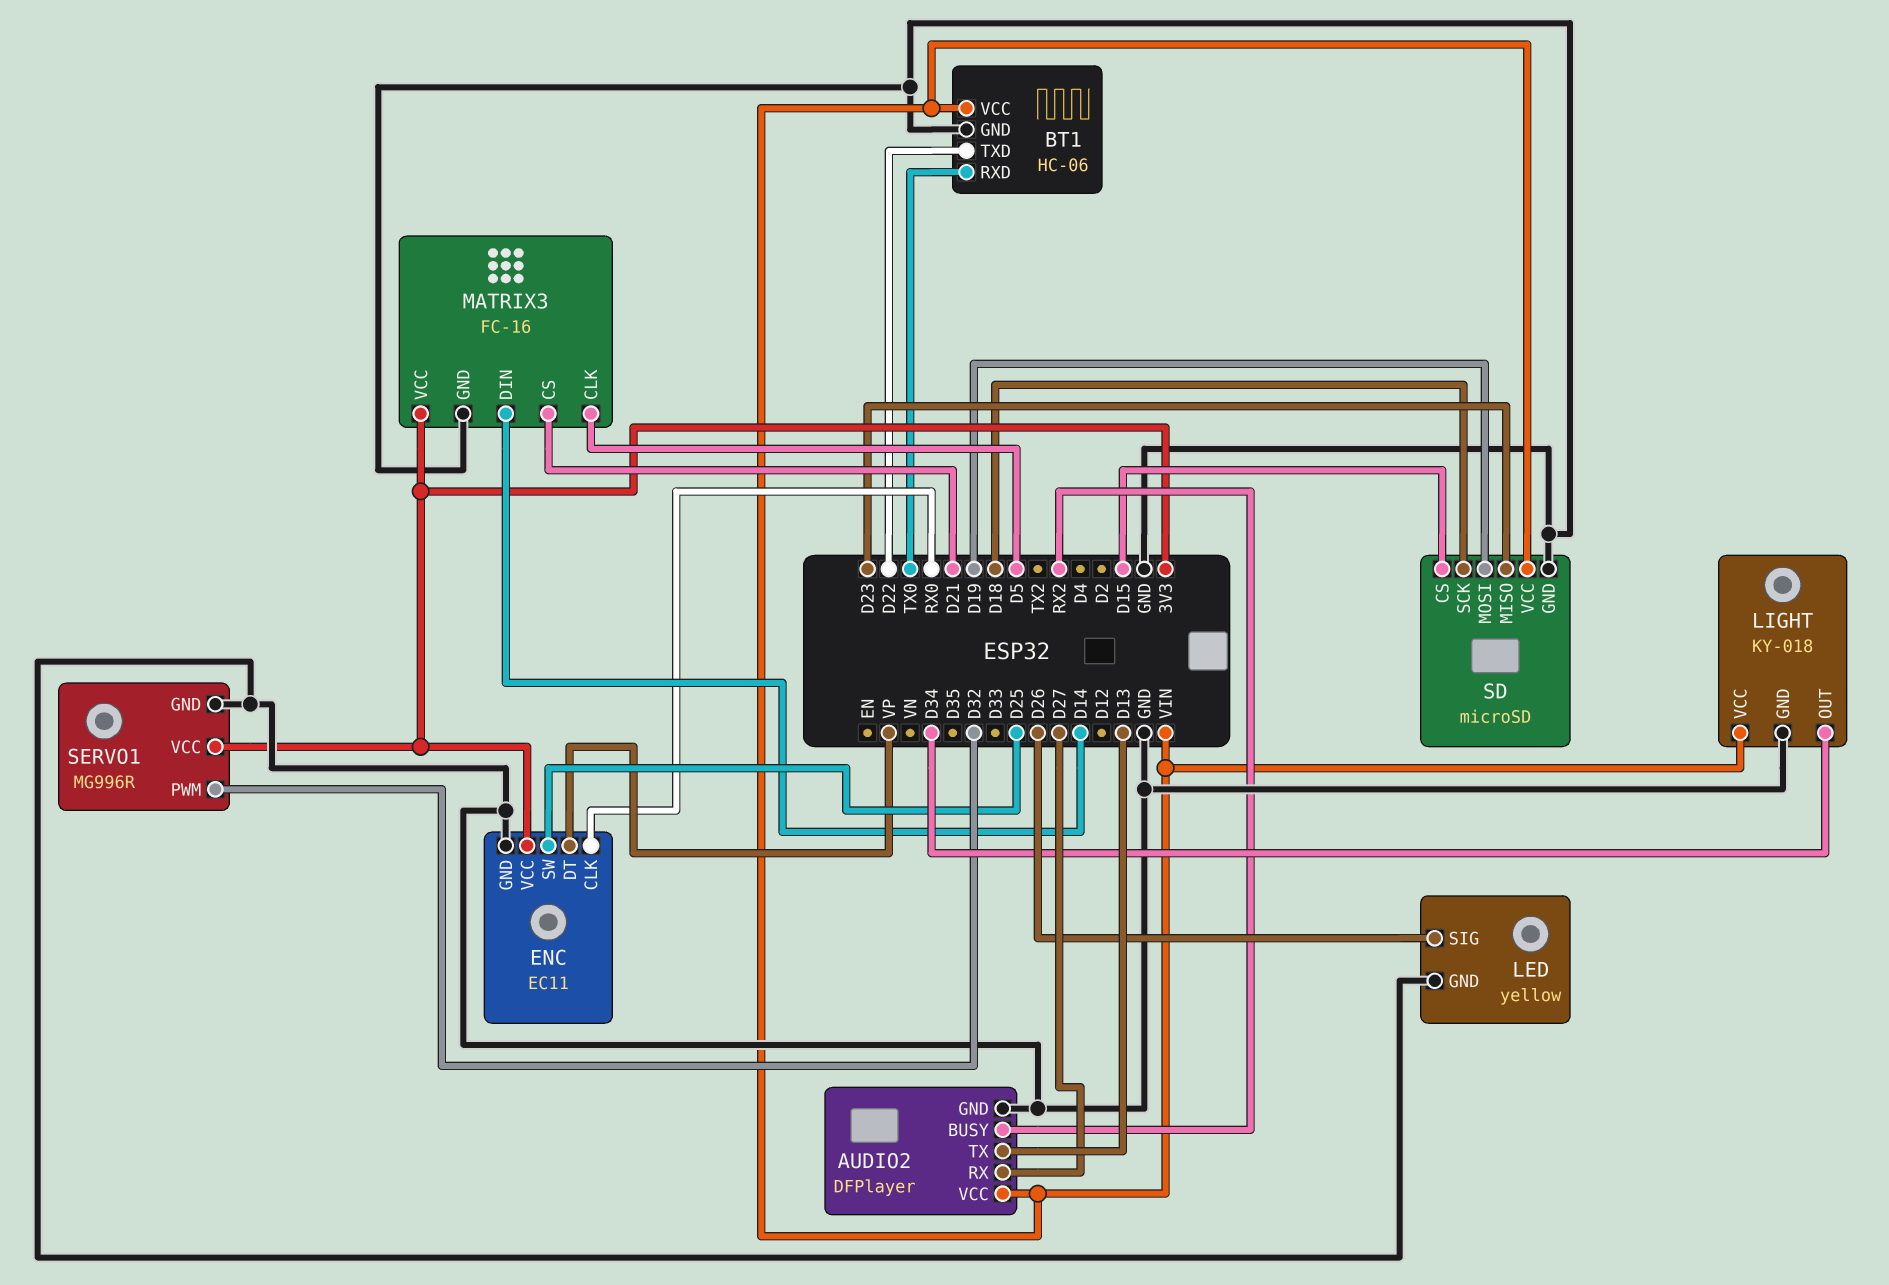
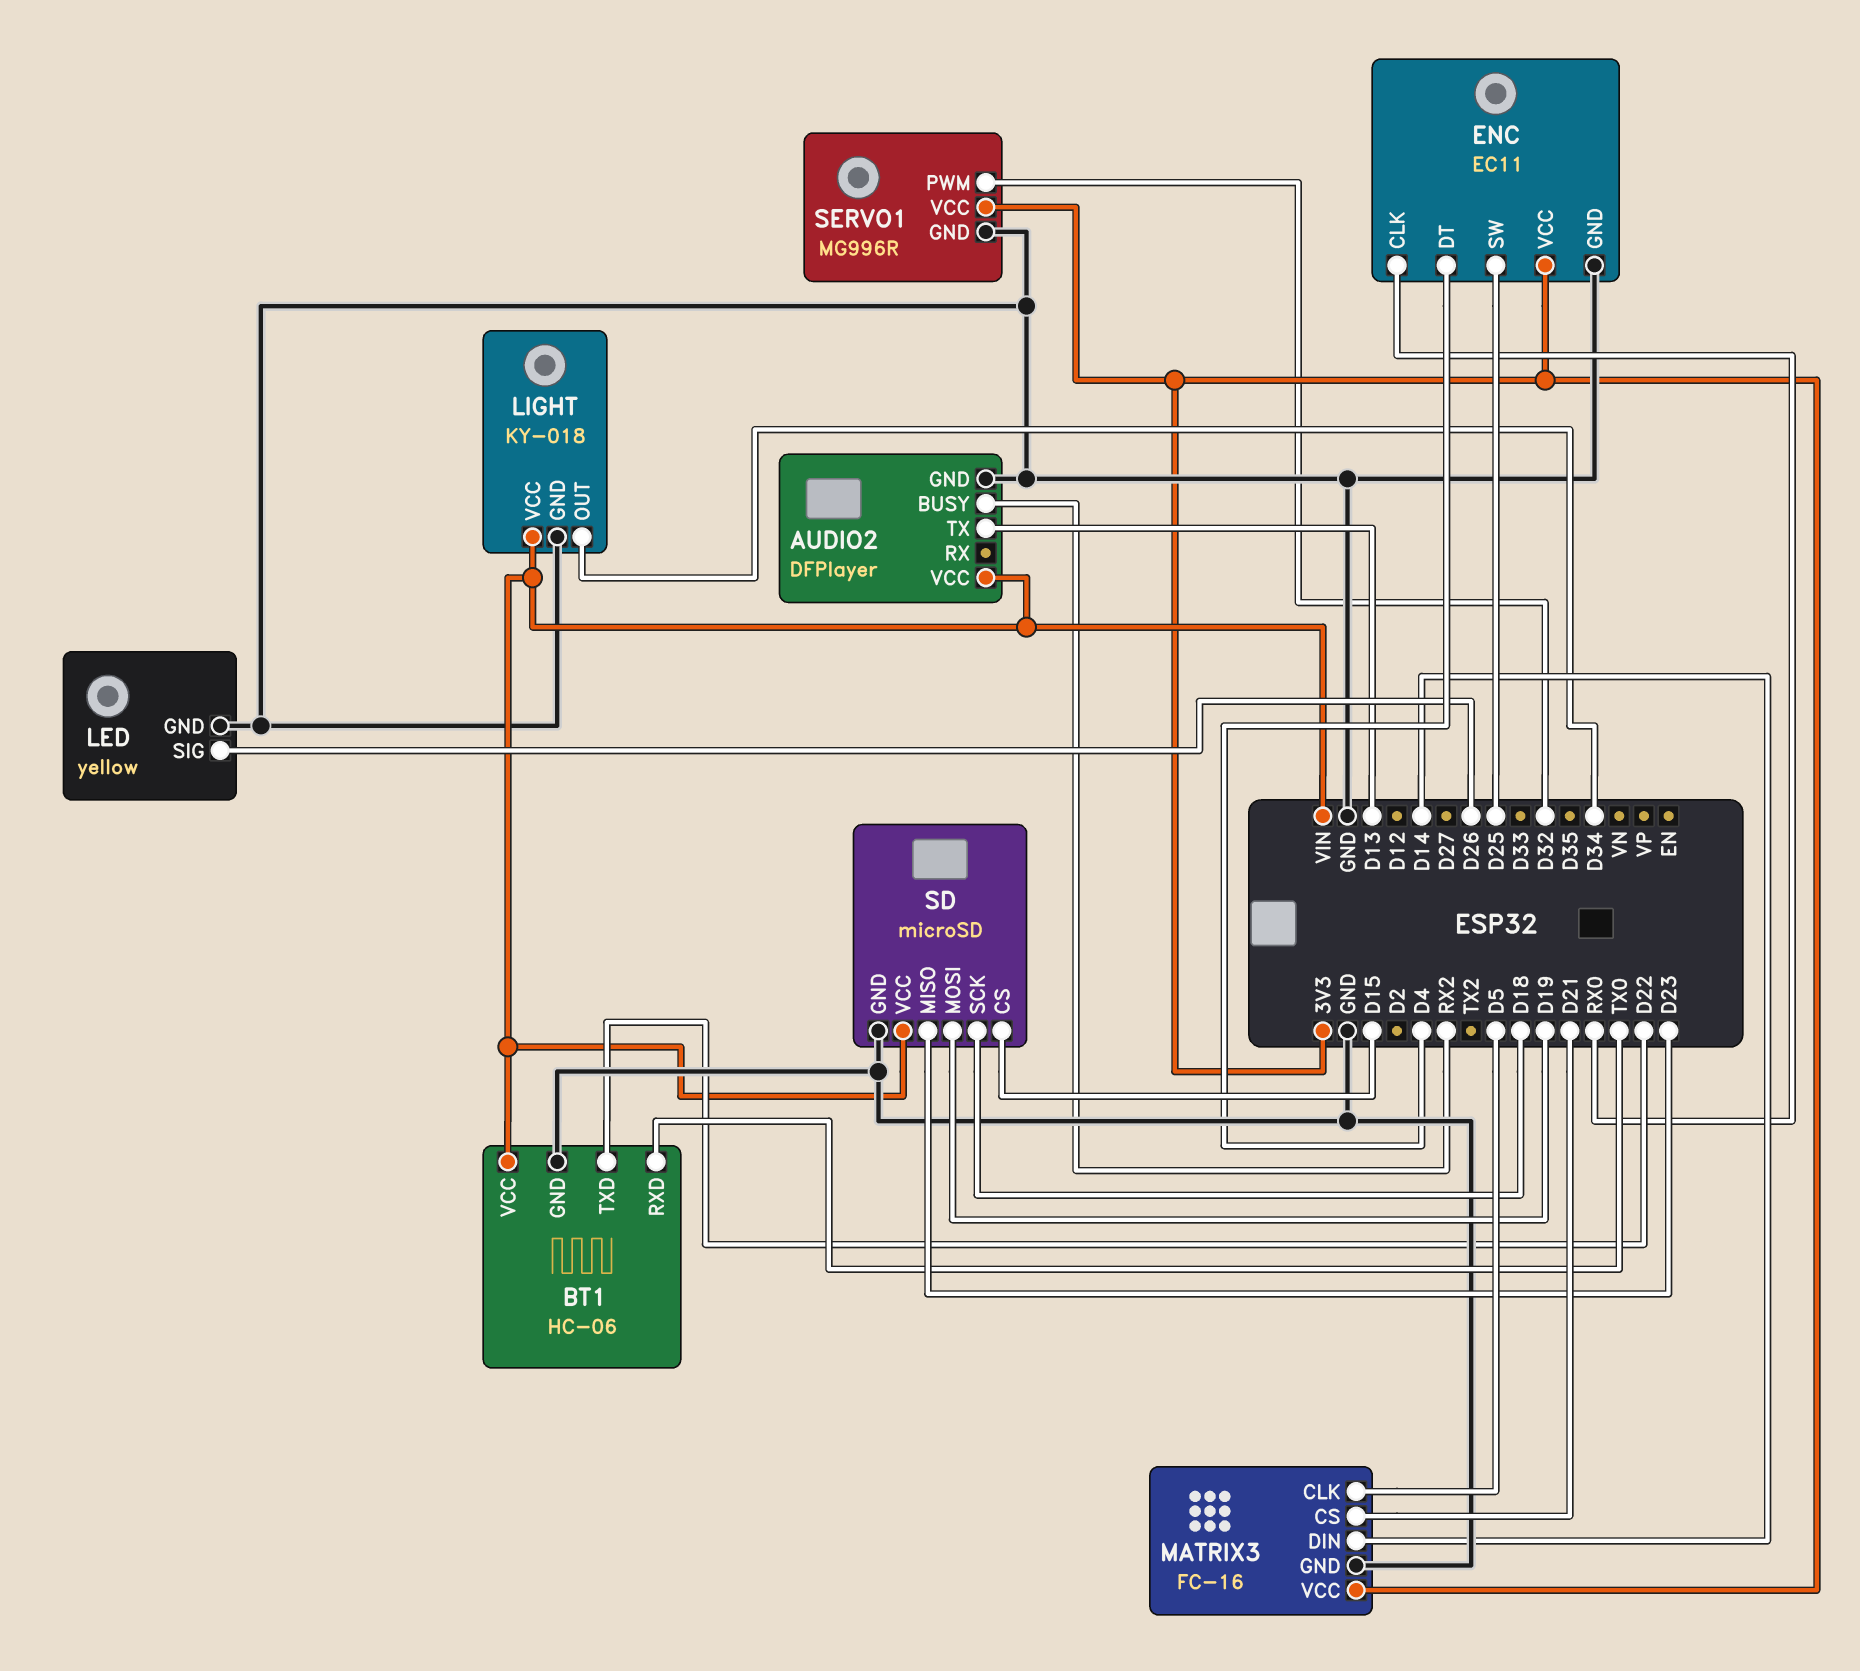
AUDIO2 pin RX: D27 -> none
ENC pin DT: VP -> D4

